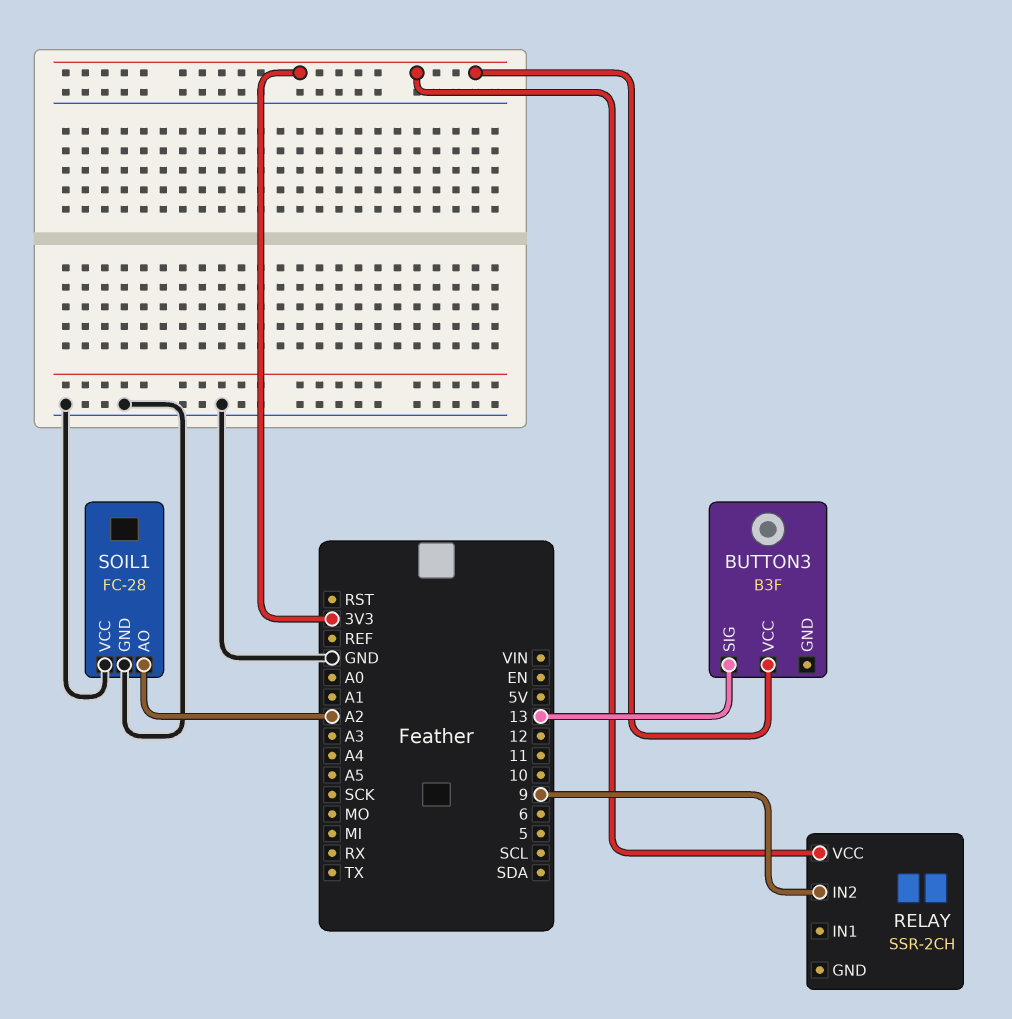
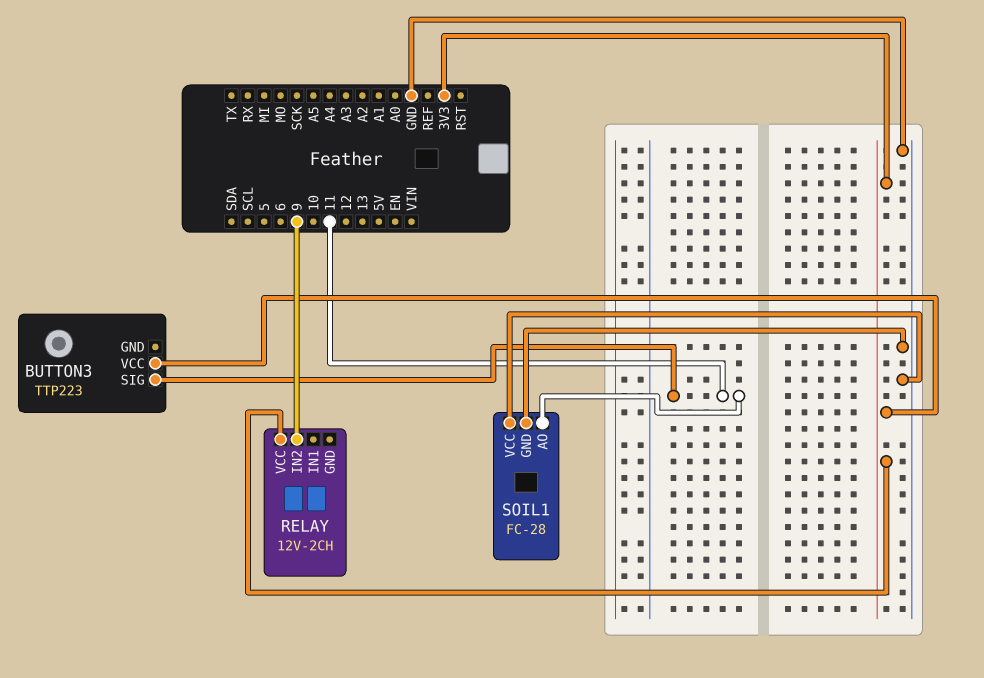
BUTTON3: B3F -> TTP223
BUTTON3 pin SIG: 13 -> 11
RELAY: SSR-2CH -> 12V-2CH
SOIL1 pin AO: A2 -> 11

